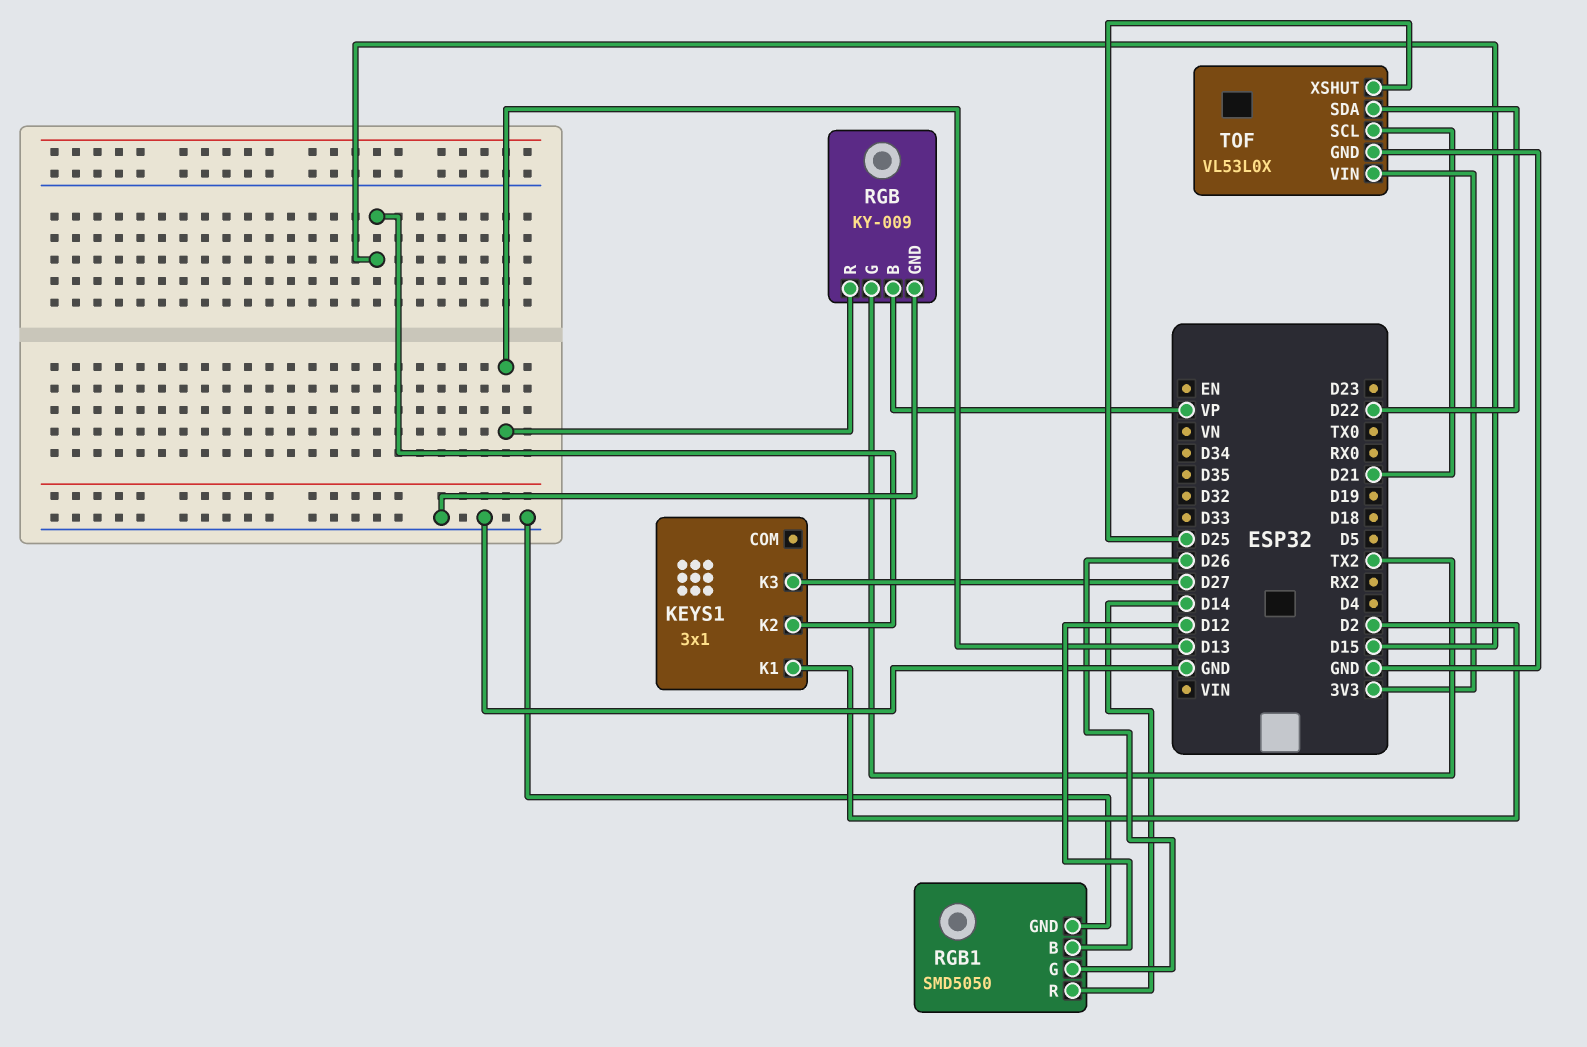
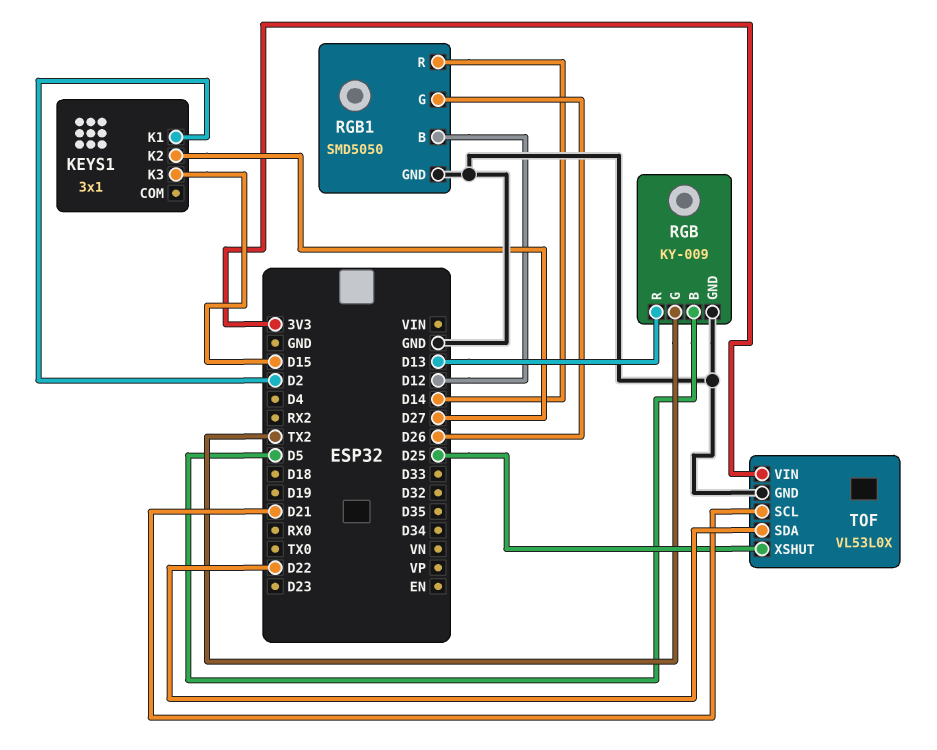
KEYS1 pin K2: D15 -> D27
KEYS1 pin K3: D27 -> D15
RGB pin B: VP -> D5

